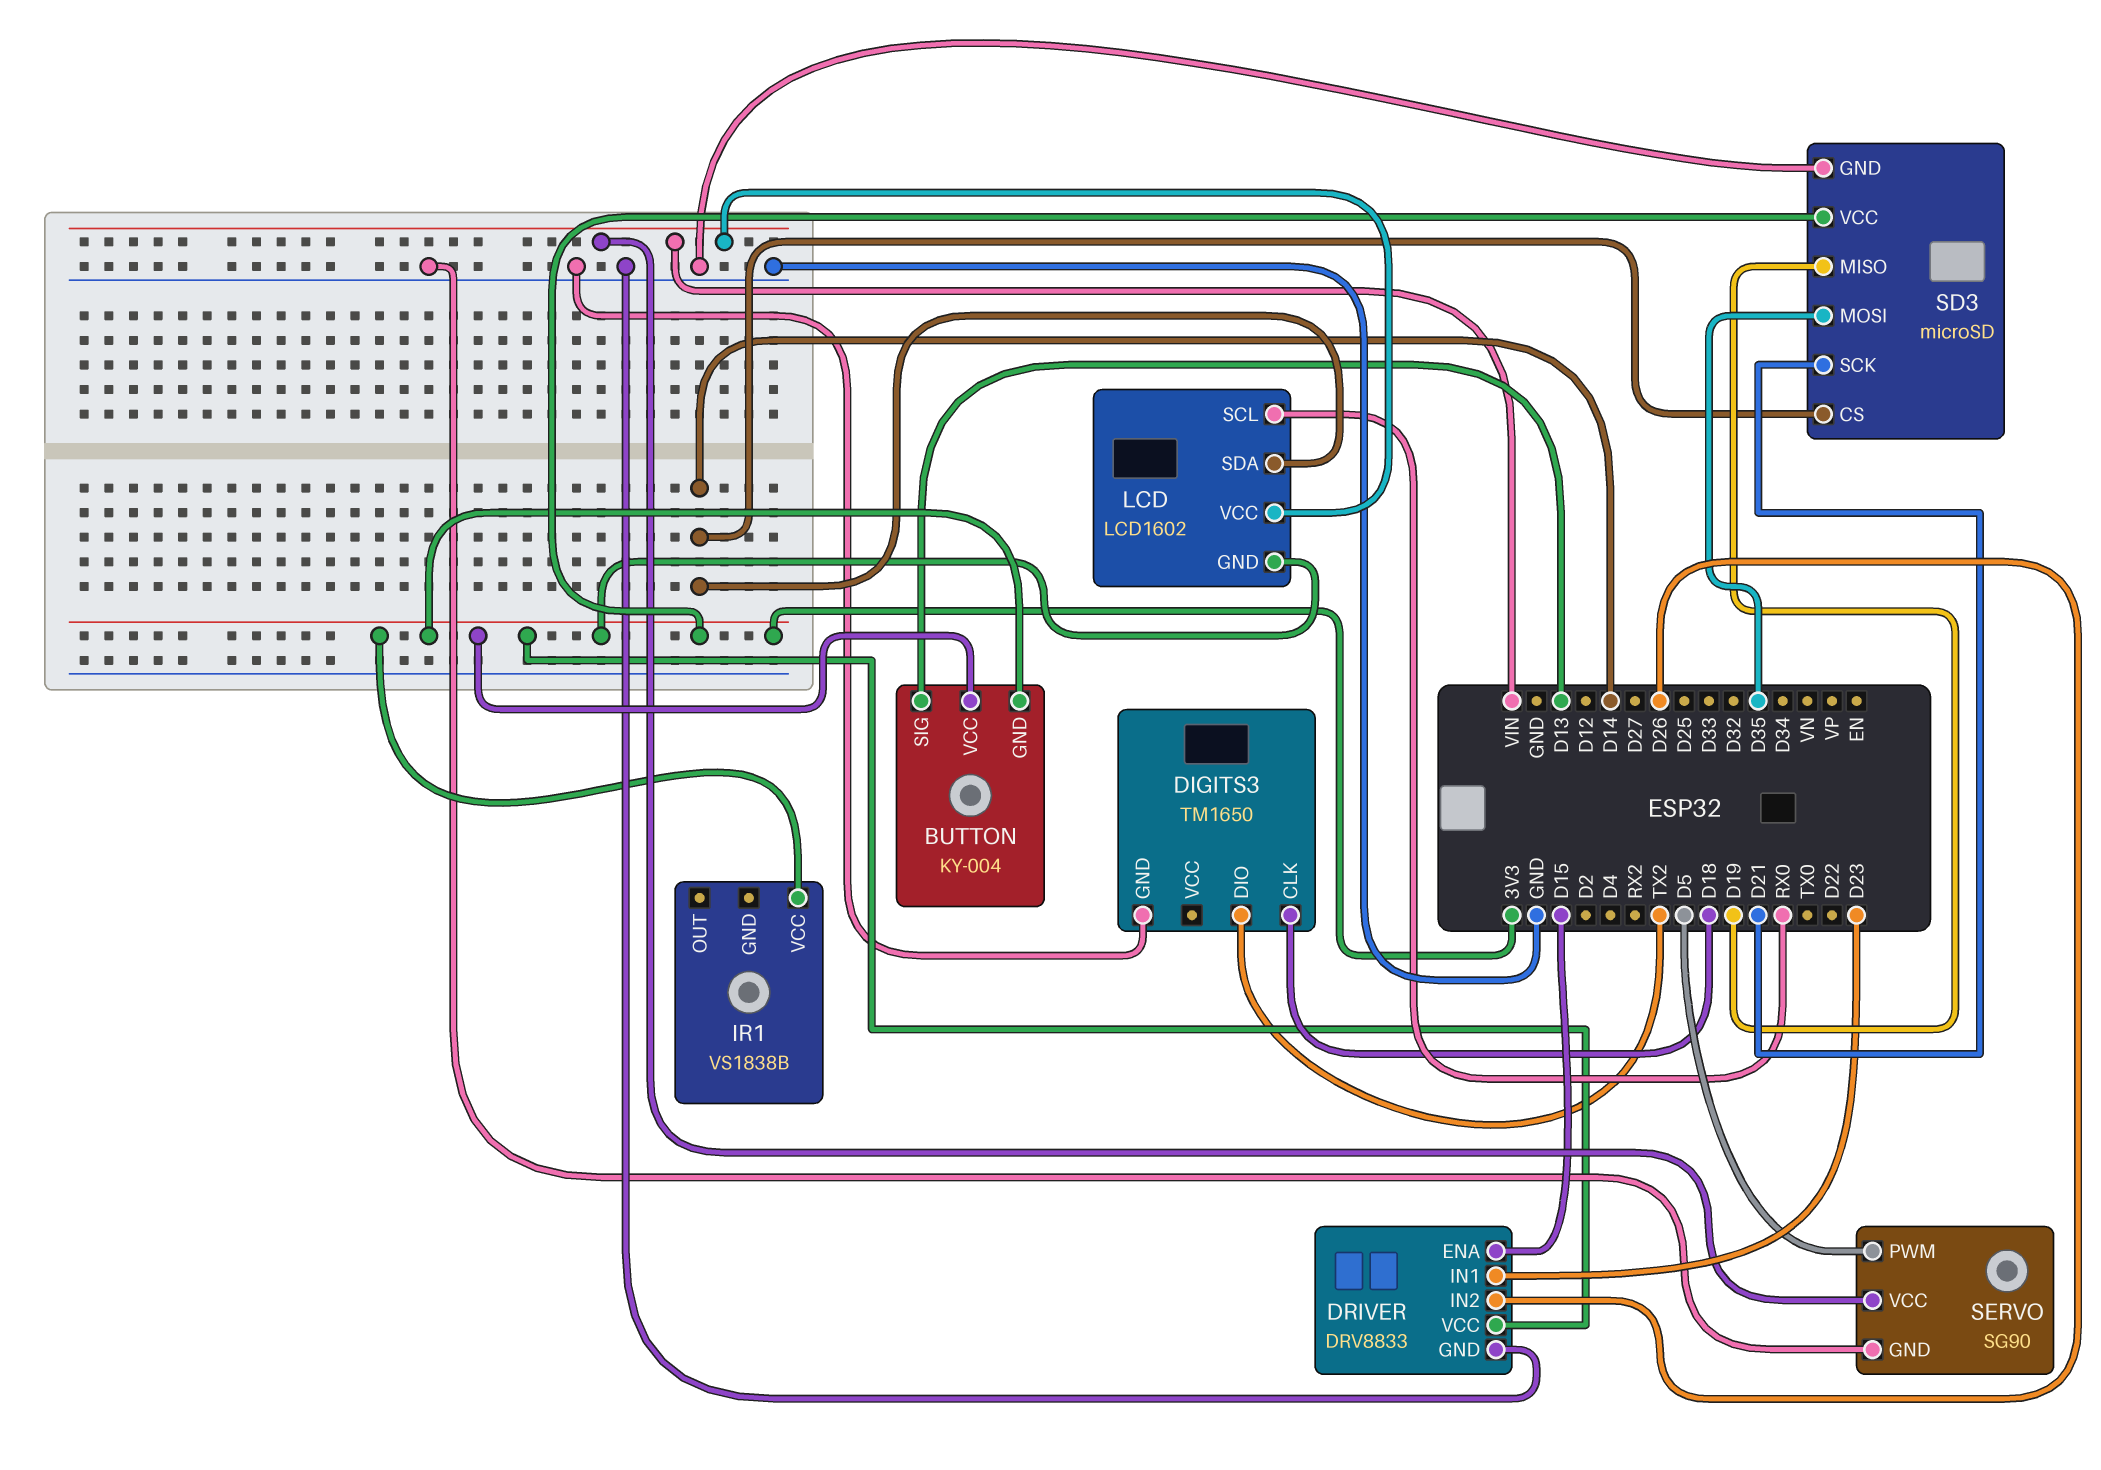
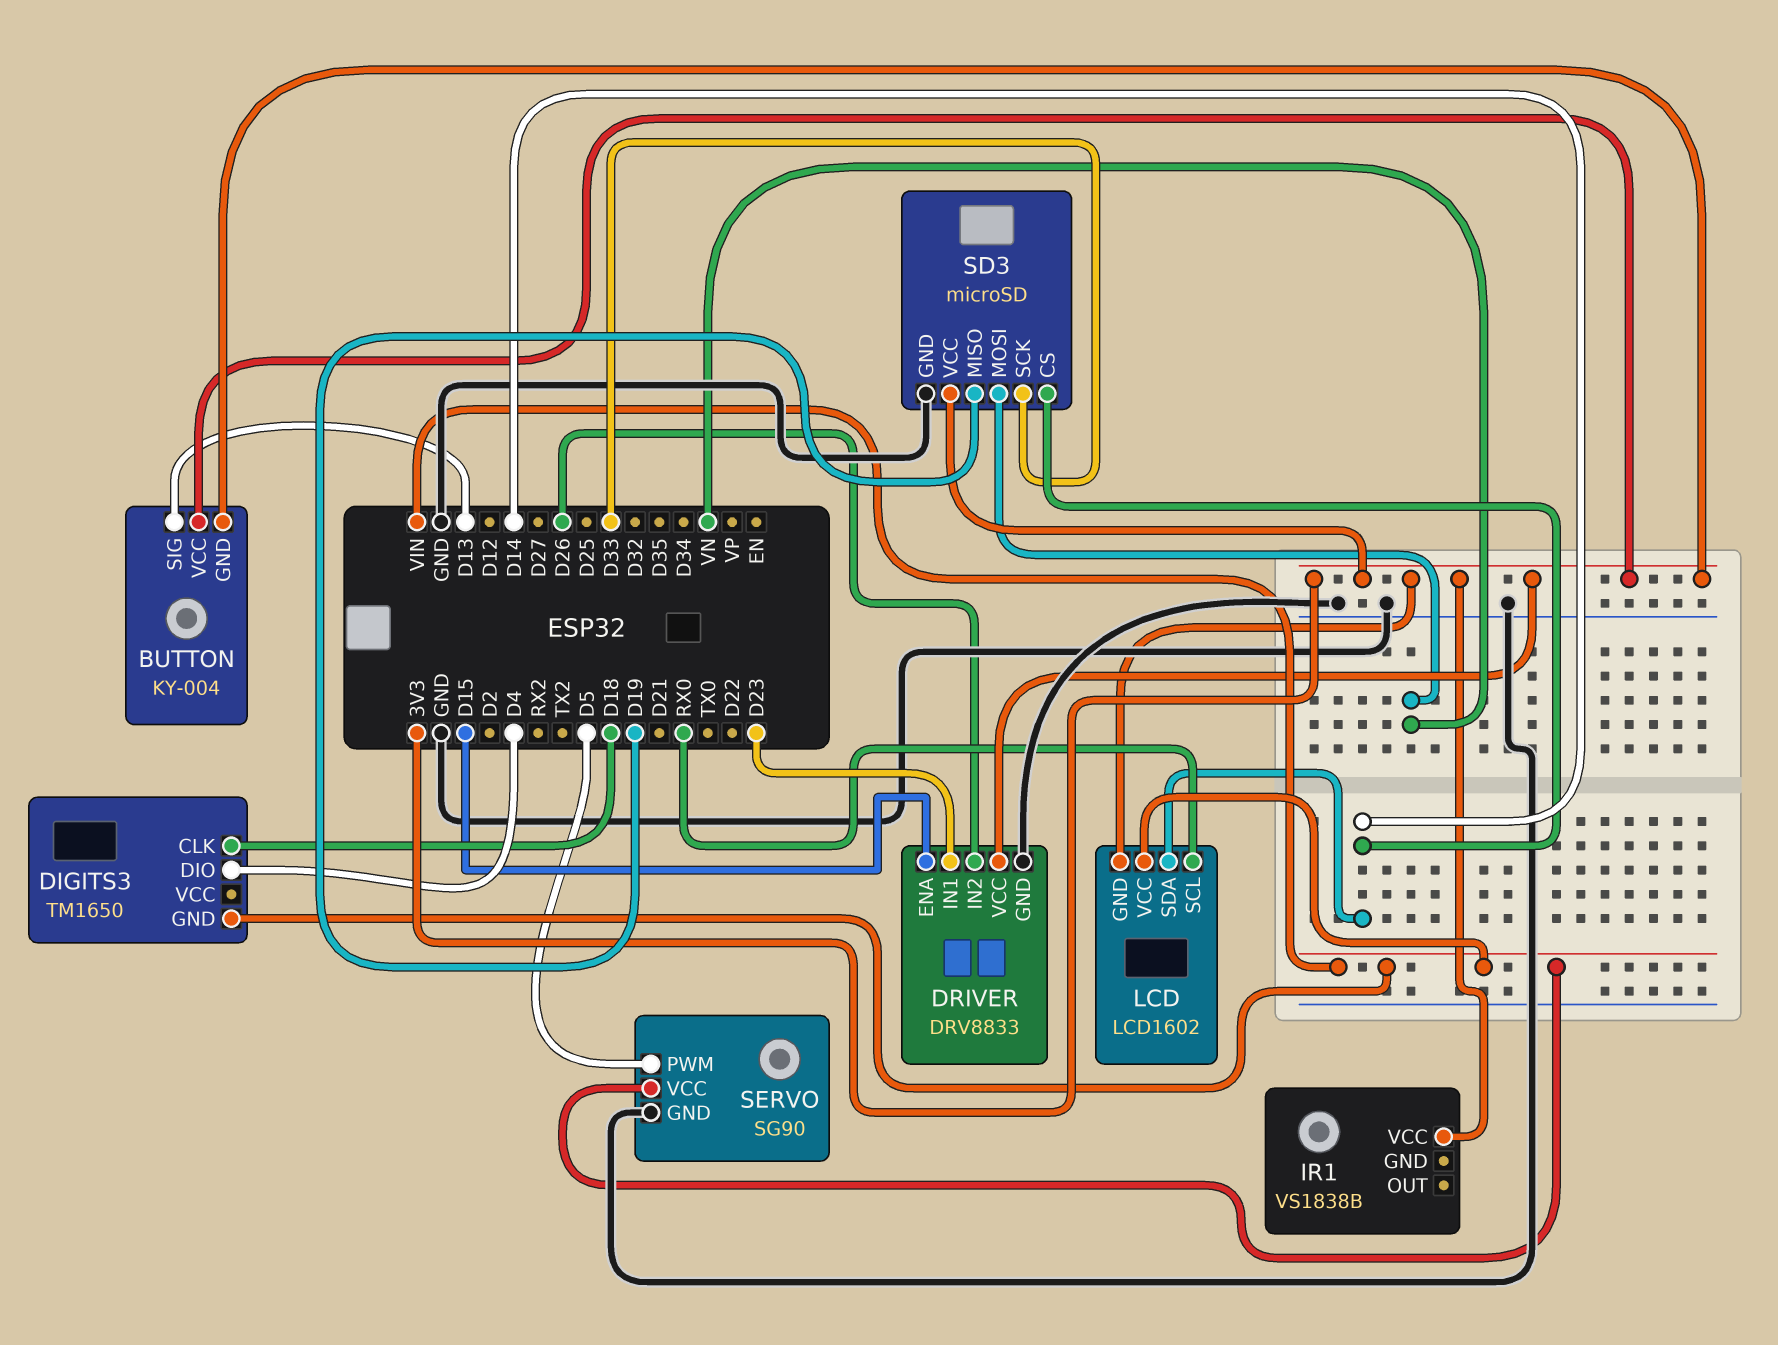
DIGITS3 pin DIO: TX2 -> D4
DIGITS3 pin GND: GND -> VIN
SD3 pin MOSI: D35 -> VN
SD3 pin SCK: D21 -> D33

